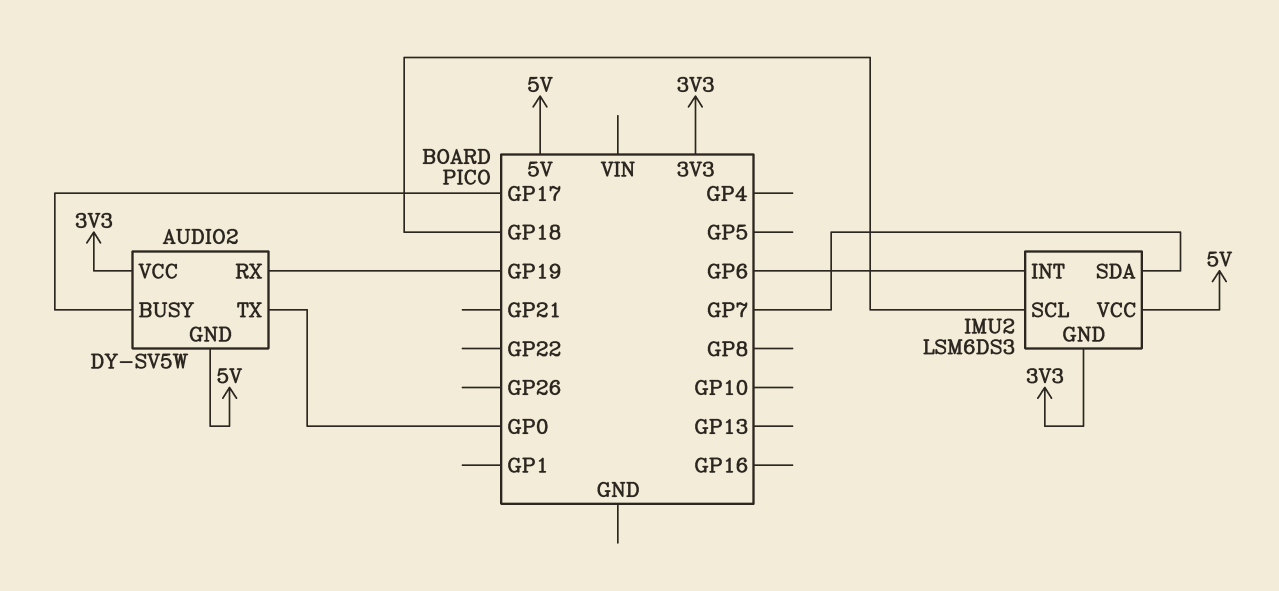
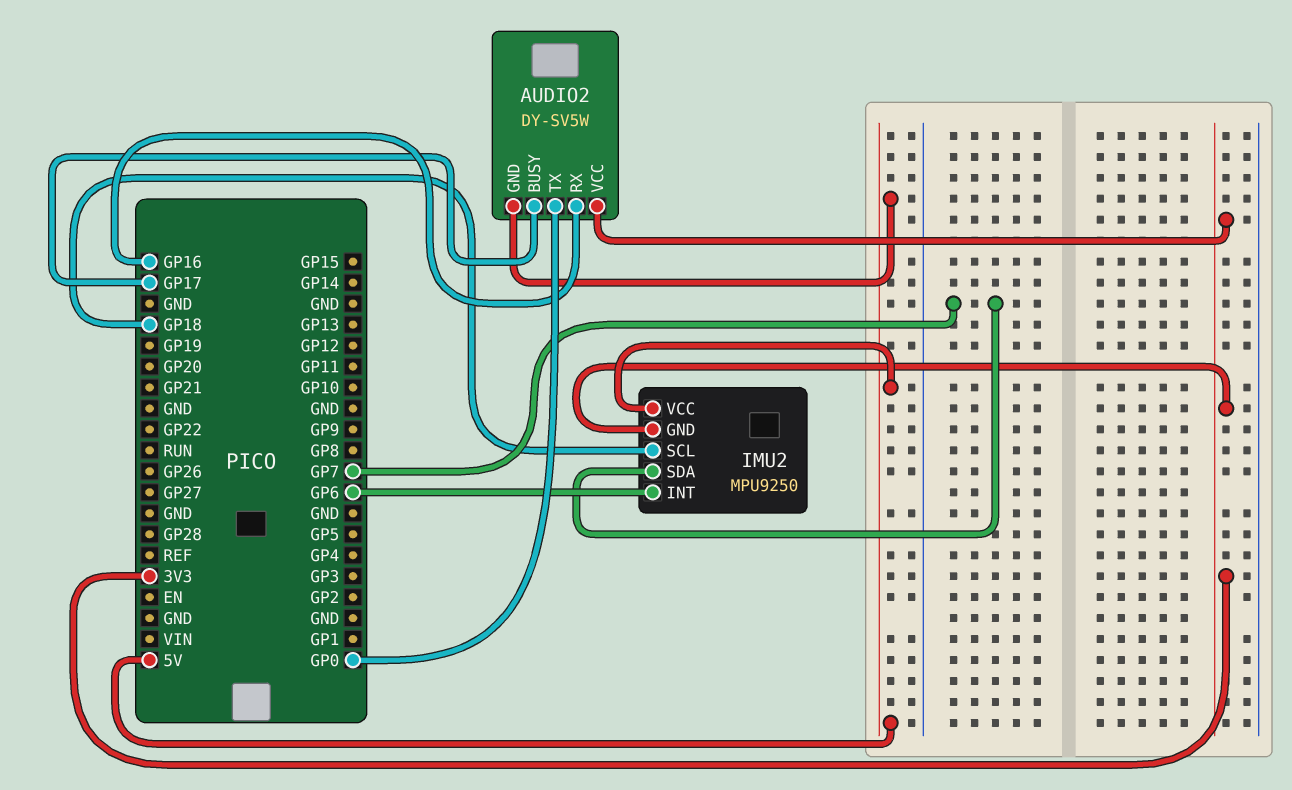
AUDIO2 pin RX: GP19 -> GP16
IMU2: LSM6DS3 -> MPU9250

